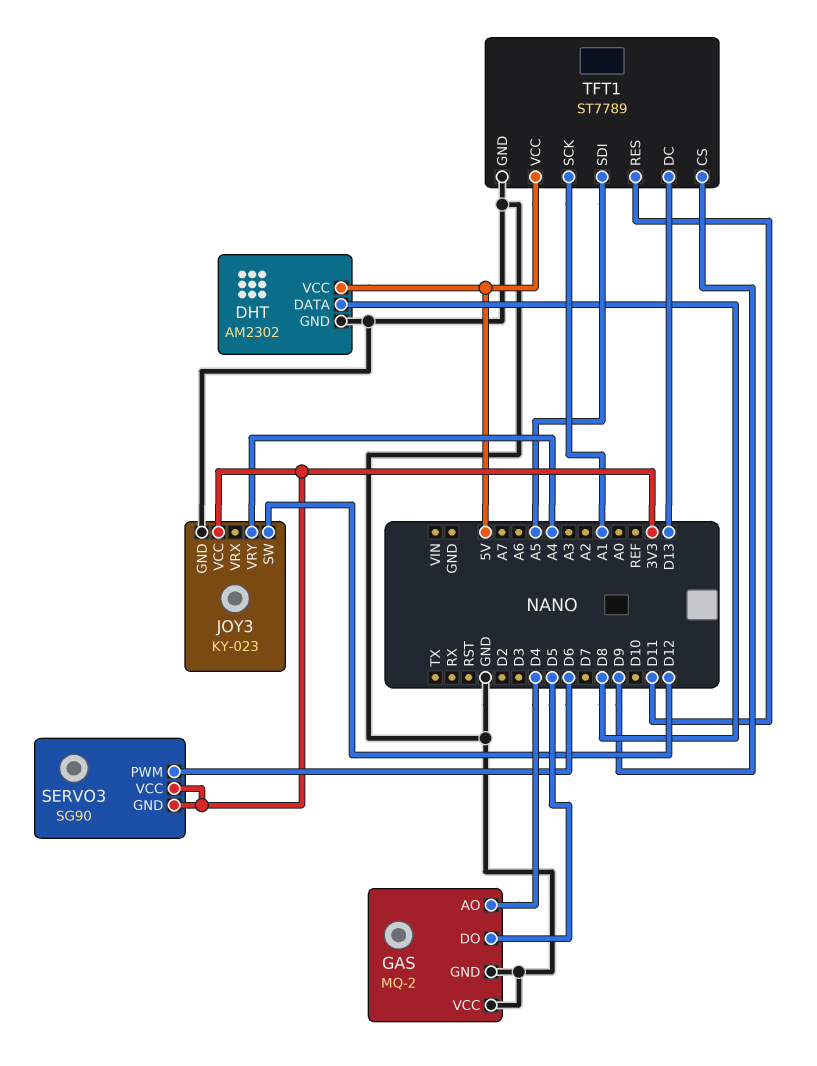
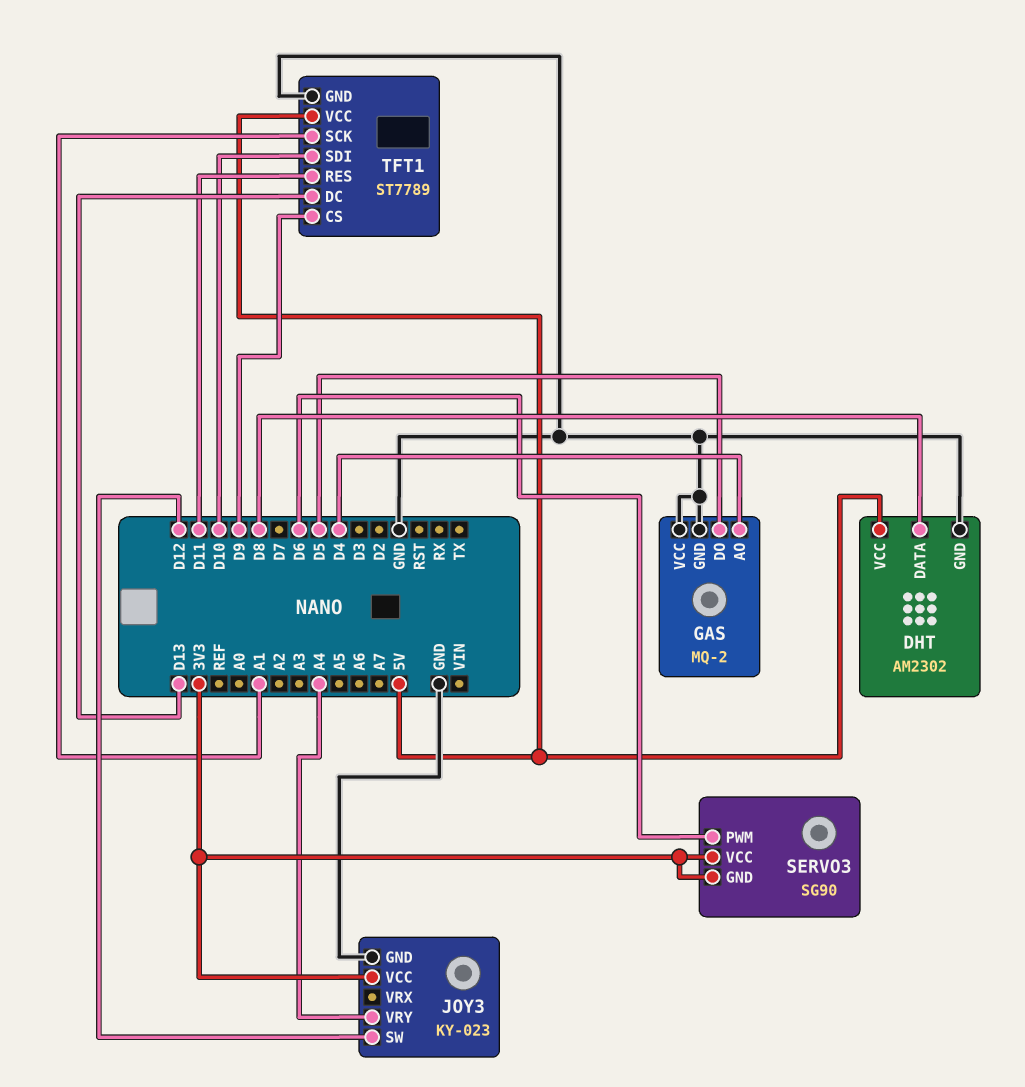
TFT1 pin SDI: A5 -> D10

